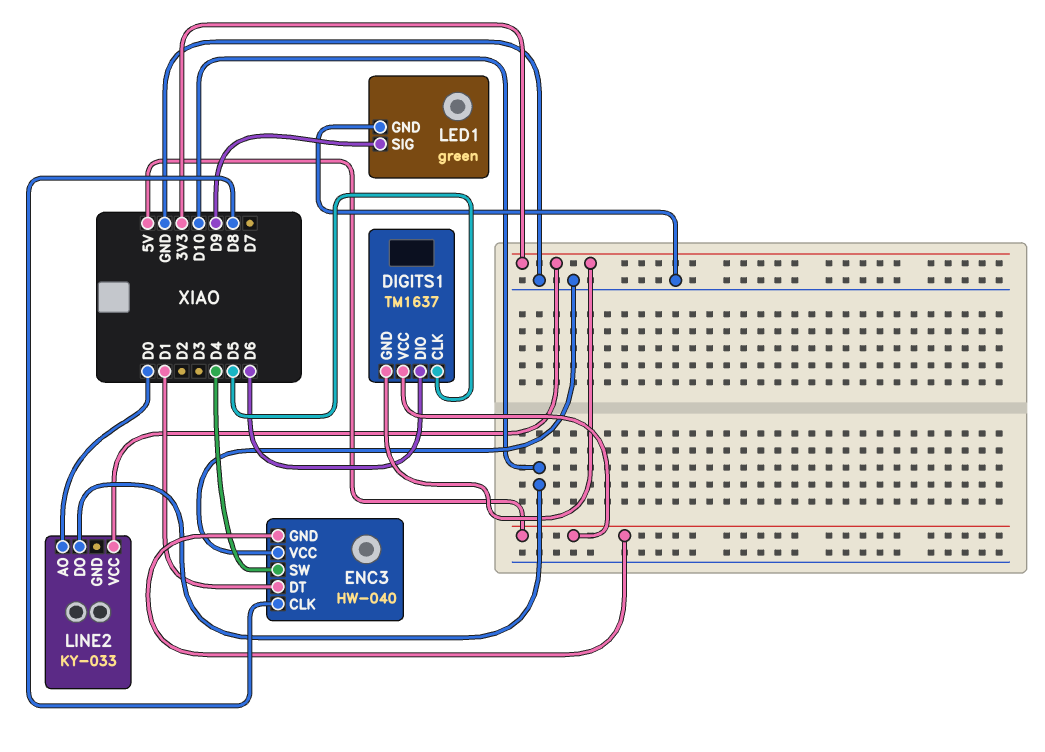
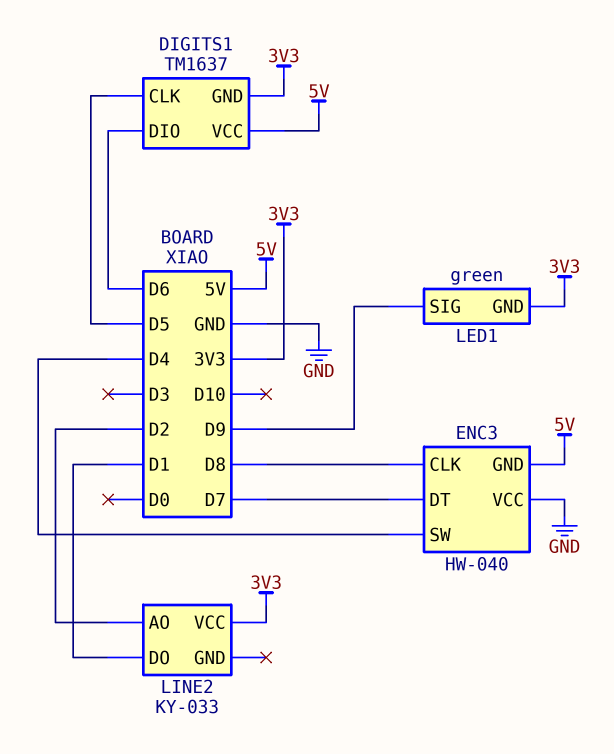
ENC3 pin DT: D1 -> D7
LED1 pin GND: GND -> 3V3
LINE2 pin AO: D0 -> D2
LINE2 pin DO: D10 -> D1

